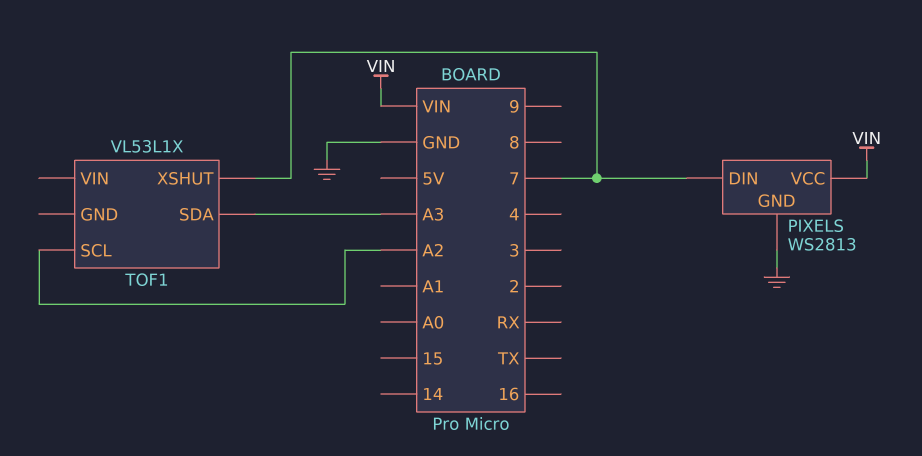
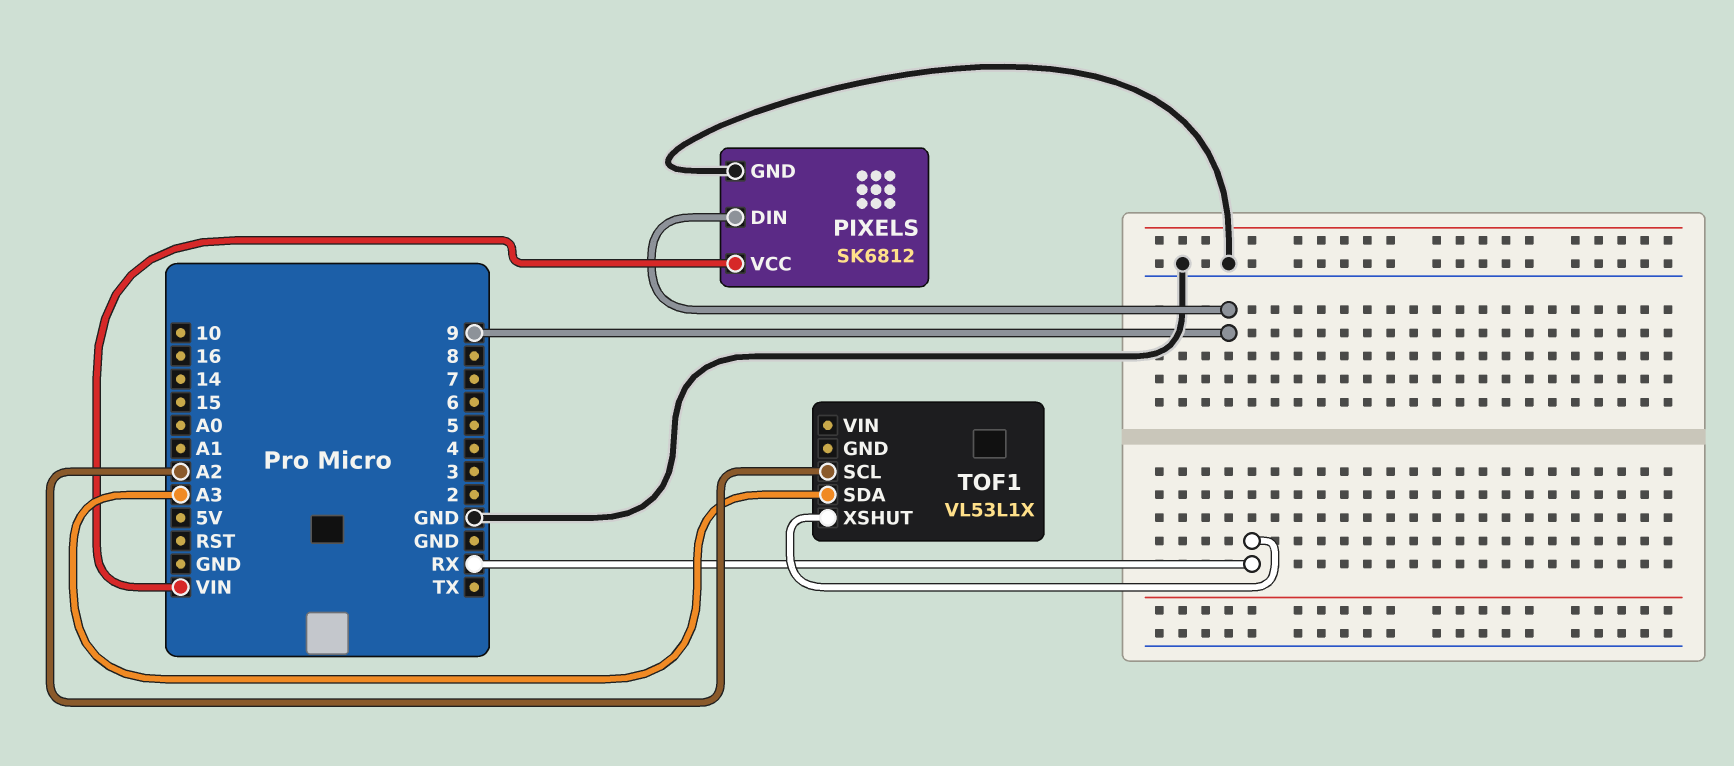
PIXELS: WS2813 -> SK6812
PIXELS pin DIN: 7 -> 9
TOF1 pin XSHUT: 7 -> RX

